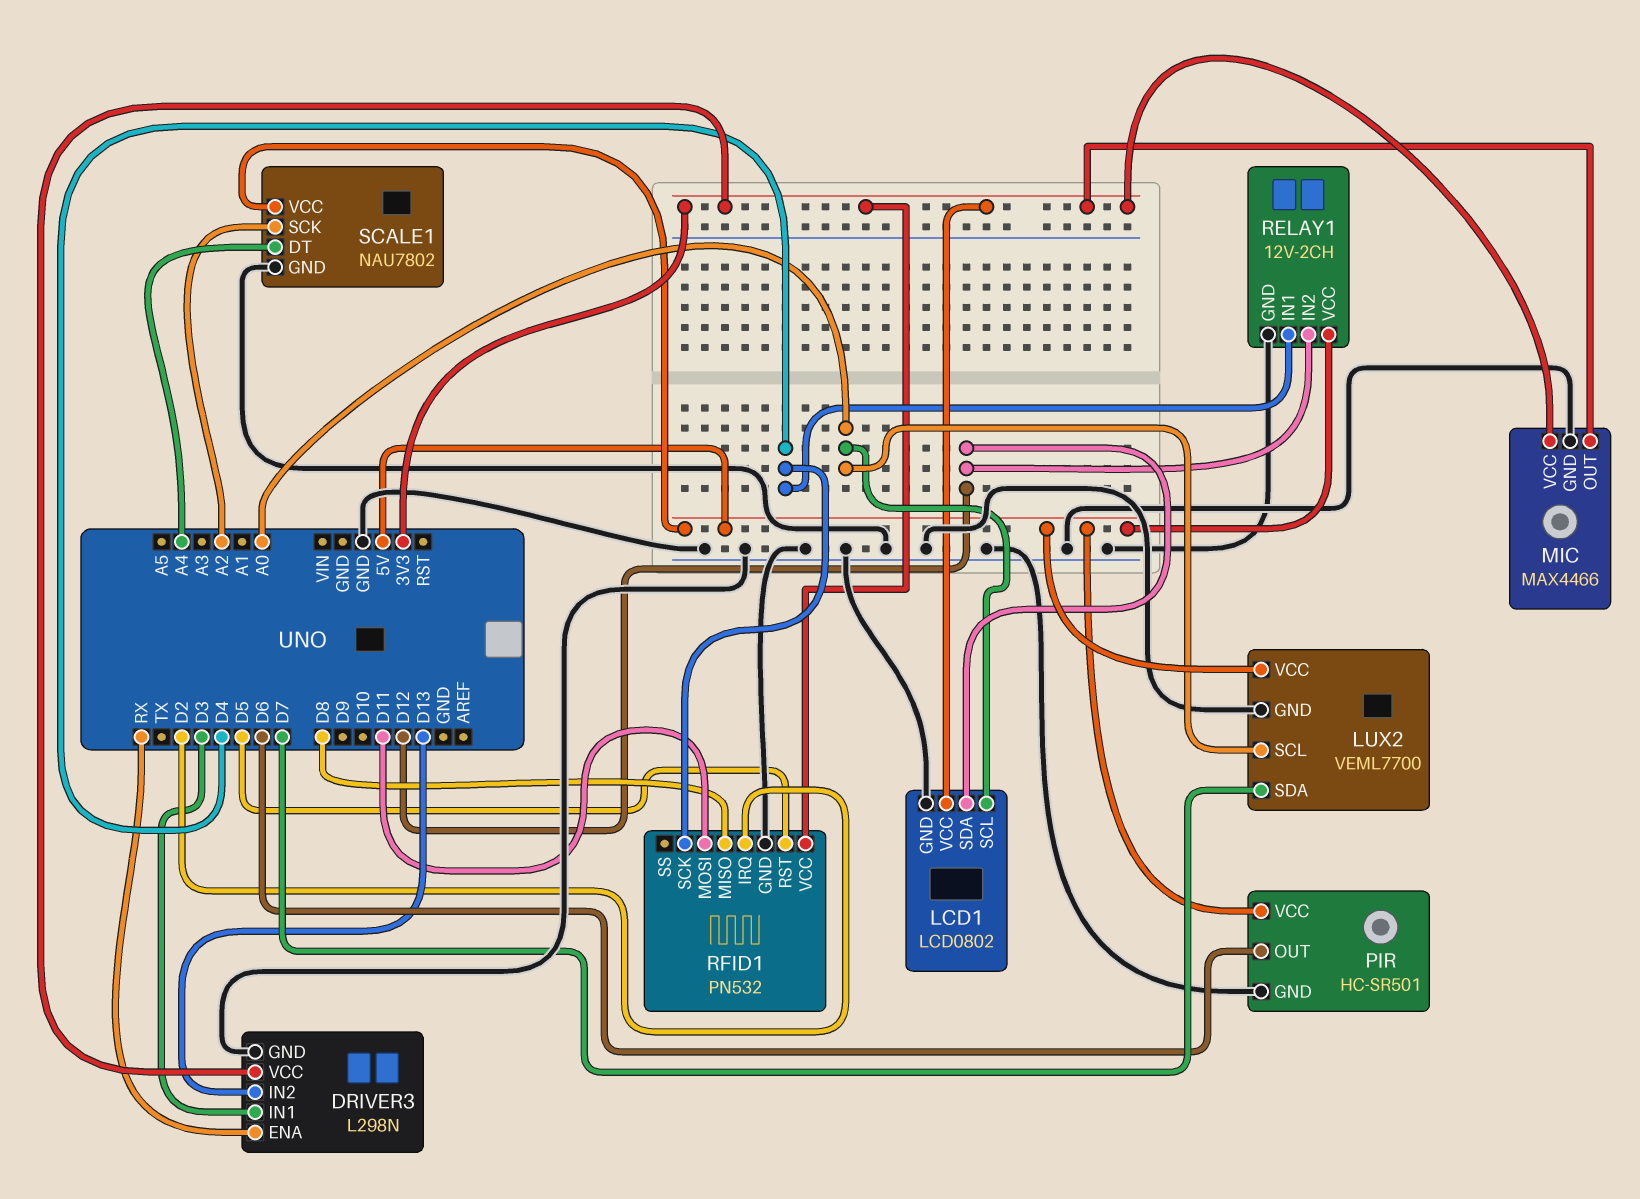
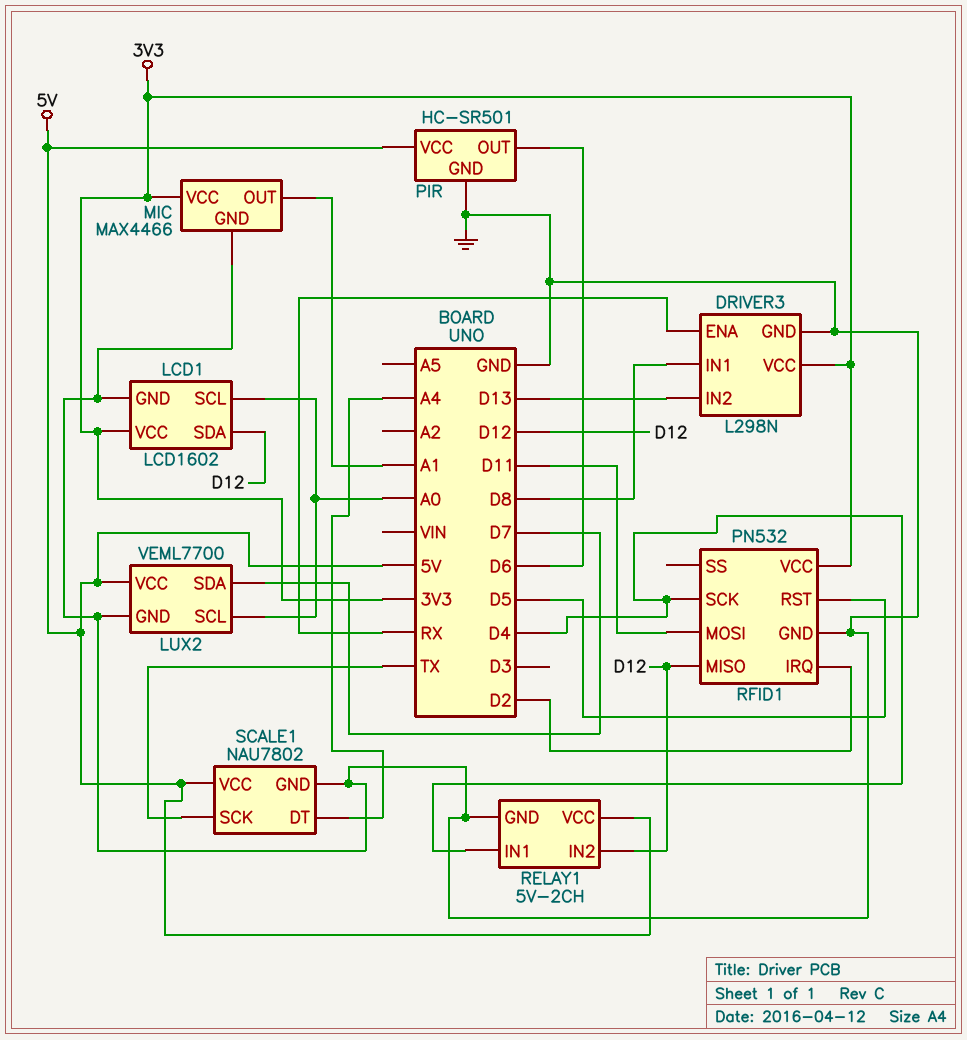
DRIVER3 pin IN1: D3 -> D8
LCD1: LCD0802 -> LCD1602
MIC pin OUT: 3V3 -> A1
RELAY1: 12V-2CH -> 5V-2CH
RFID1 pin MISO: D8 -> D12
SCALE1 pin SCK: A2 -> TX

